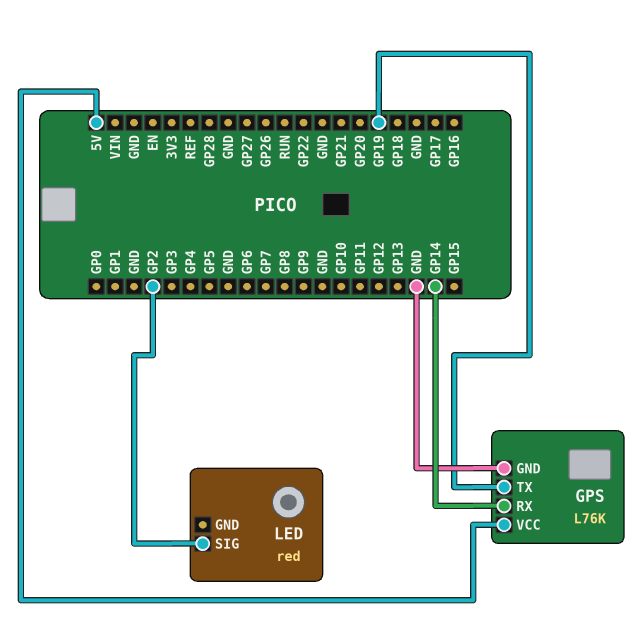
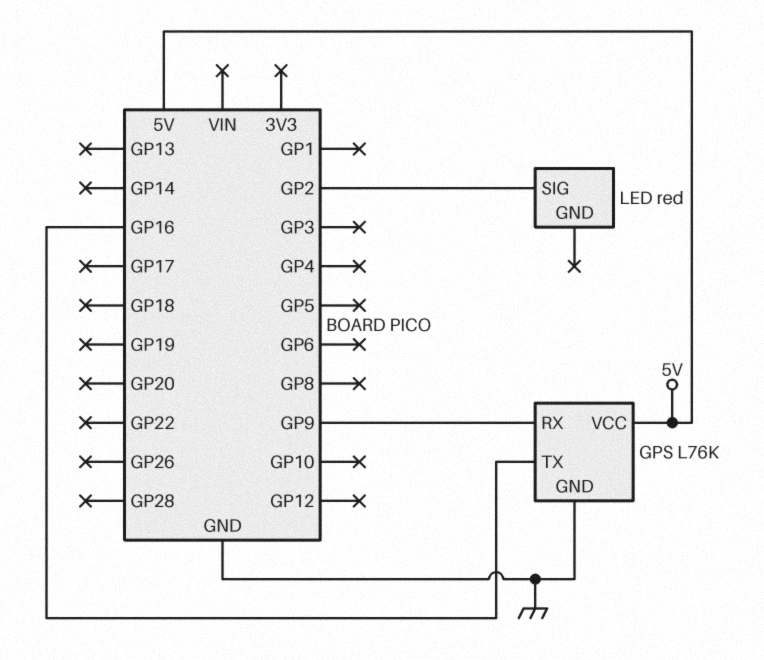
GPS pin RX: GP14 -> GP9
GPS pin TX: GP19 -> GP16

